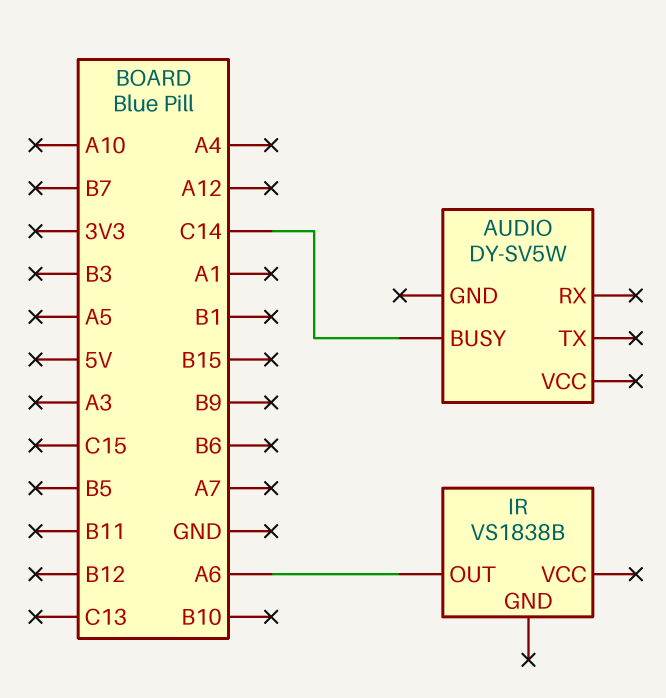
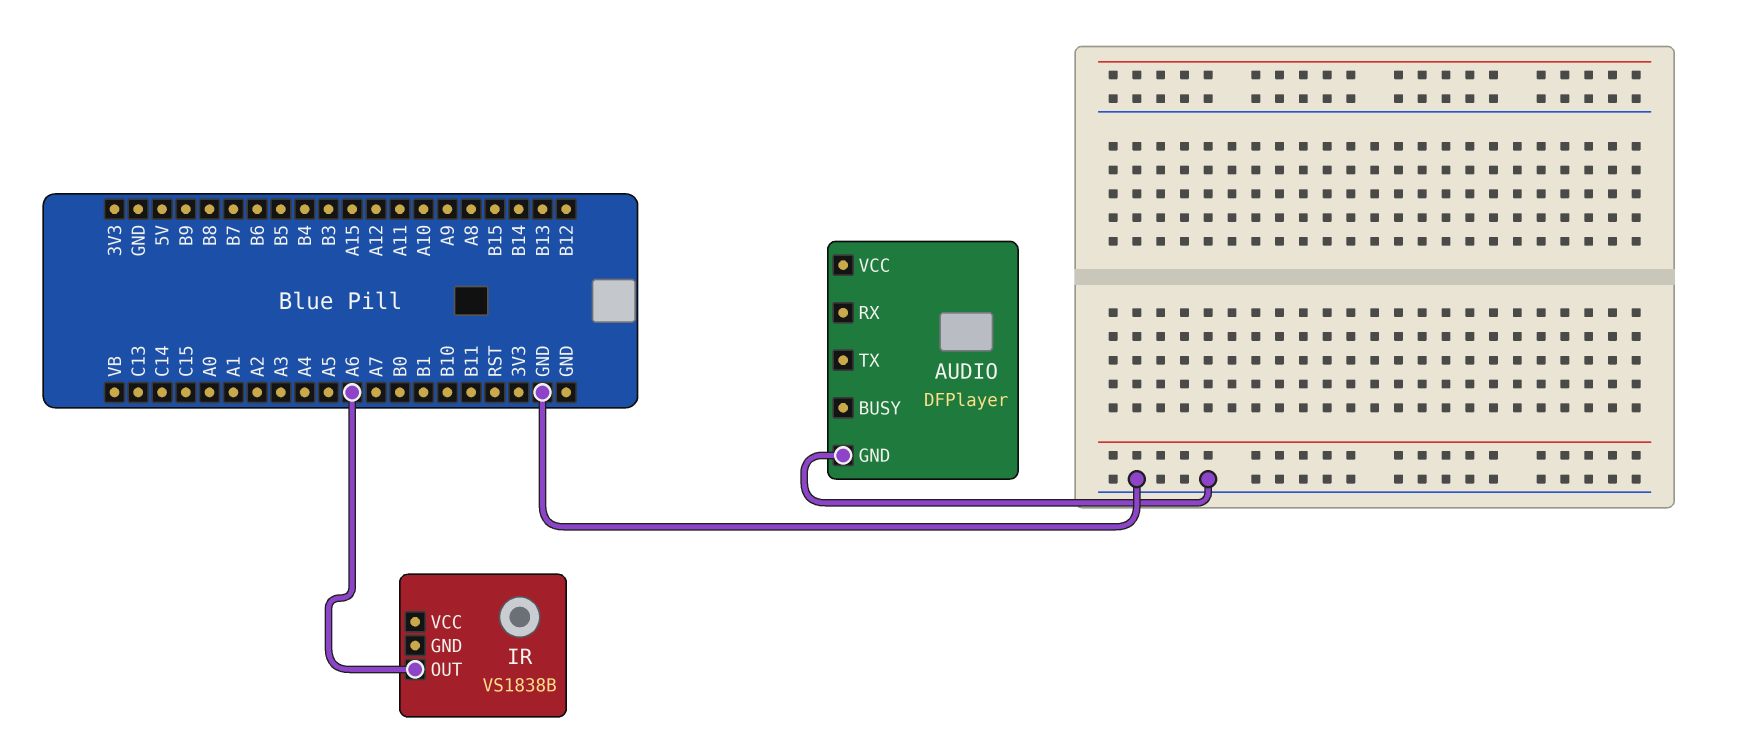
AUDIO: DY-SV5W -> DFPlayer
AUDIO pin BUSY: C14 -> none
AUDIO pin GND: none -> GND

